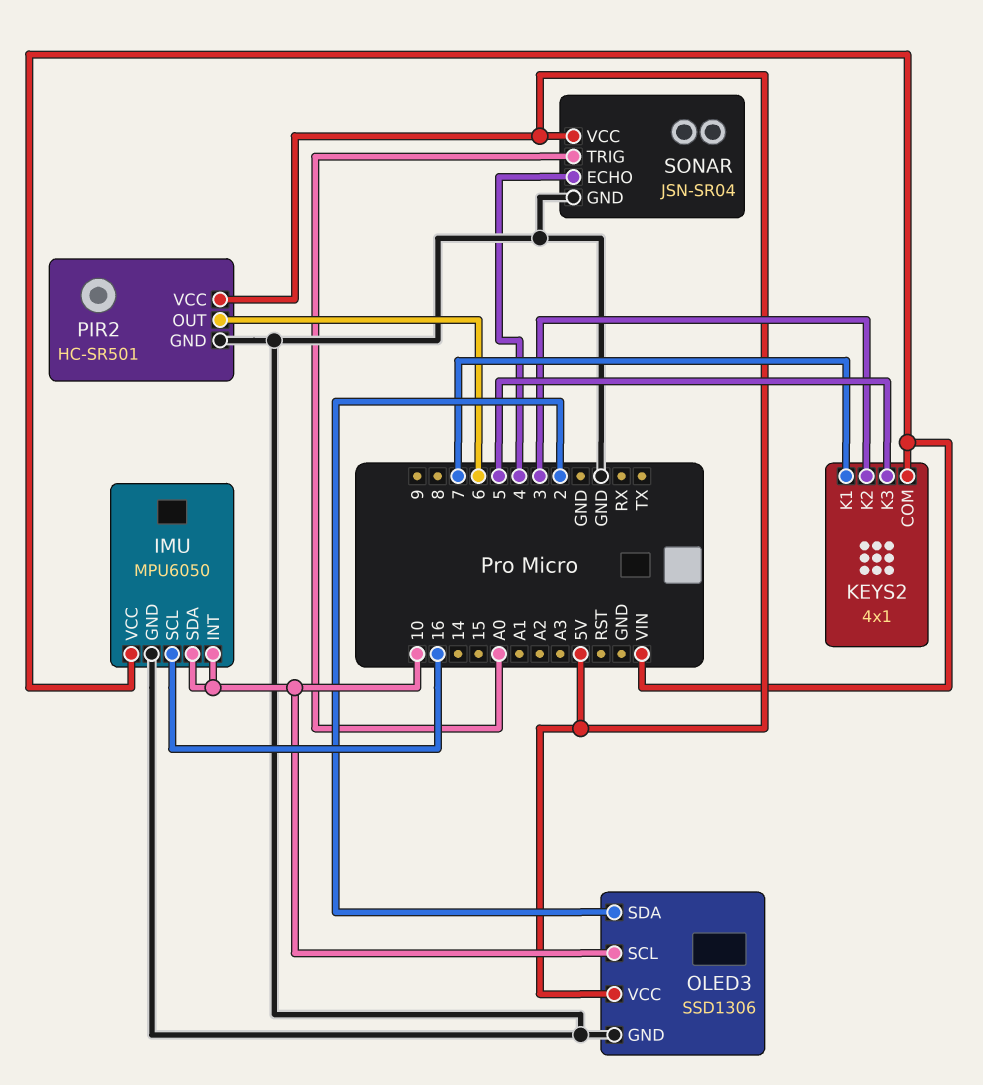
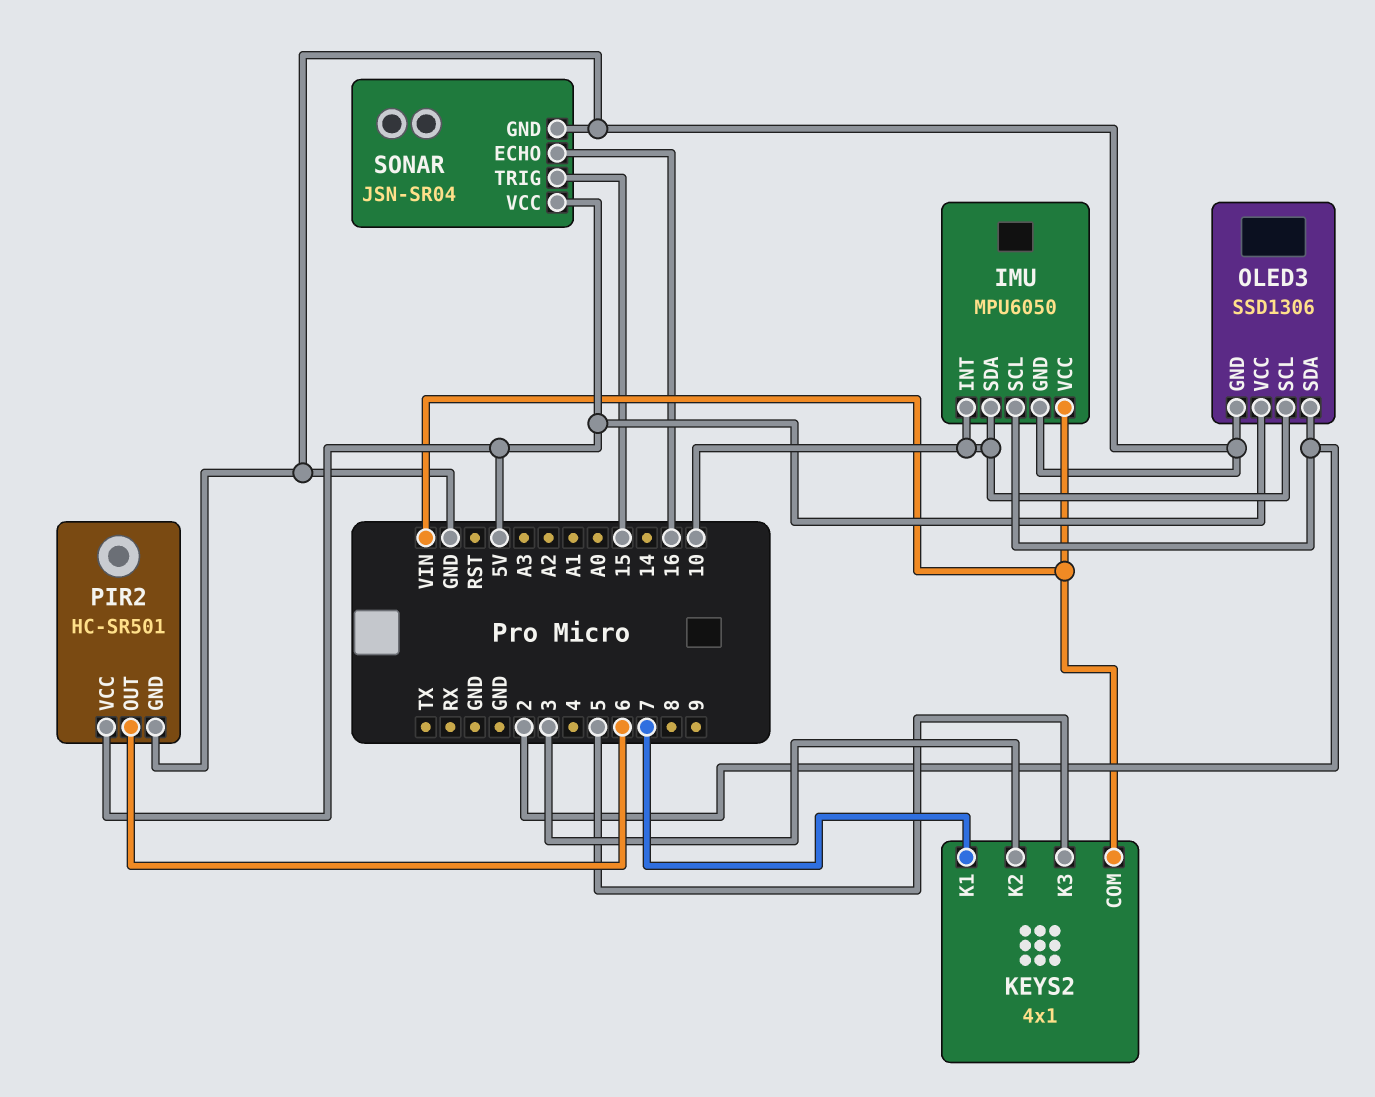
IMU pin SCL: 16 -> 2
SONAR pin ECHO: 4 -> 16
SONAR pin TRIG: A0 -> 15

